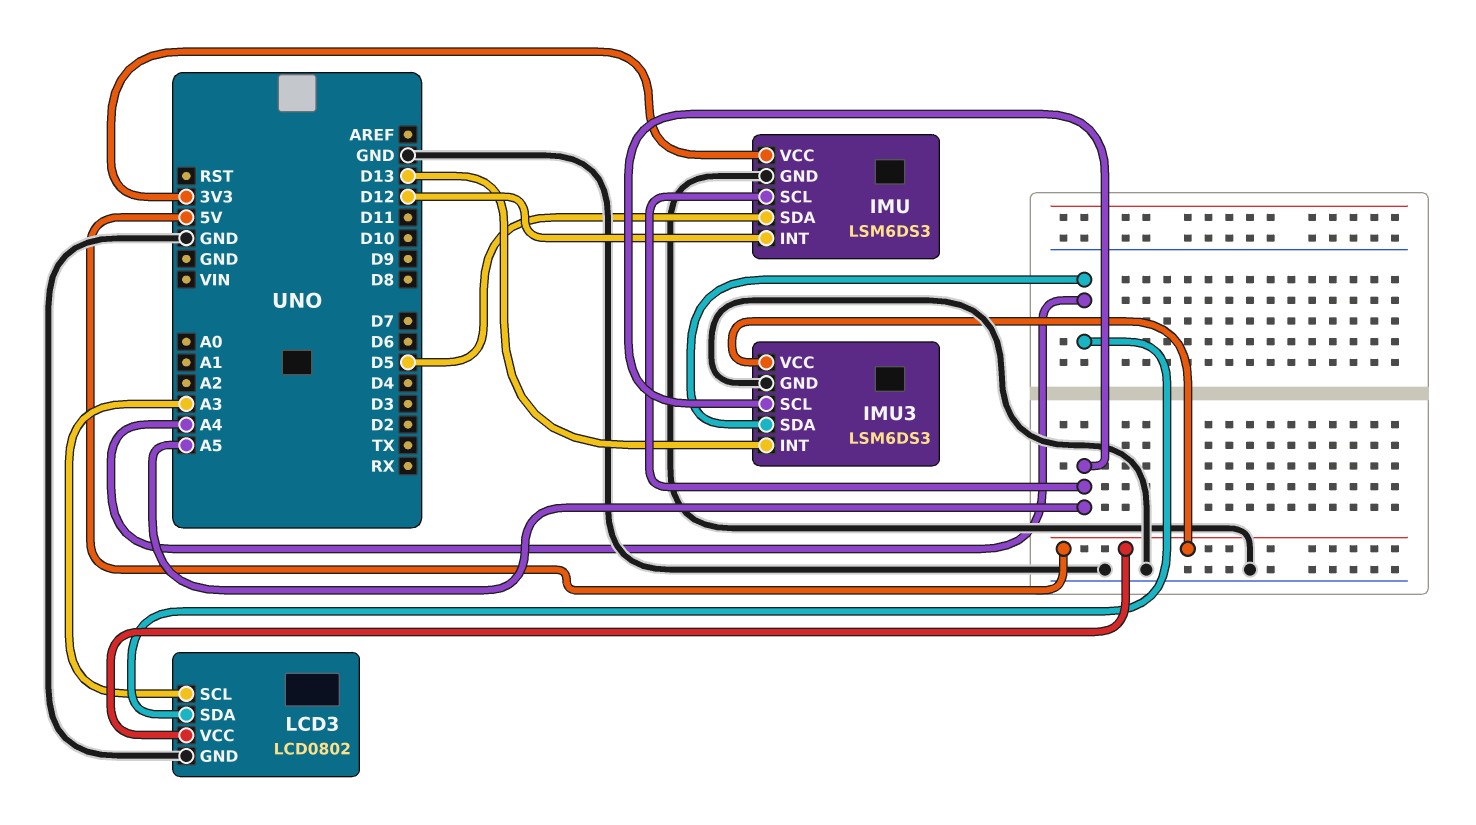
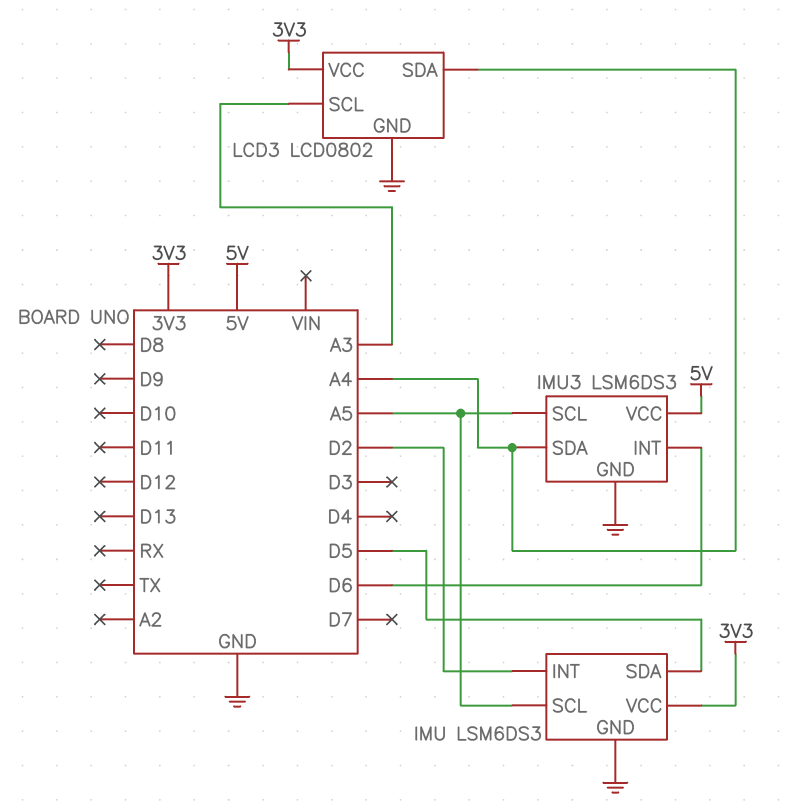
IMU pin INT: D12 -> D2
IMU3 pin INT: D13 -> D6
LCD3 pin VCC: 5V -> 3V3

